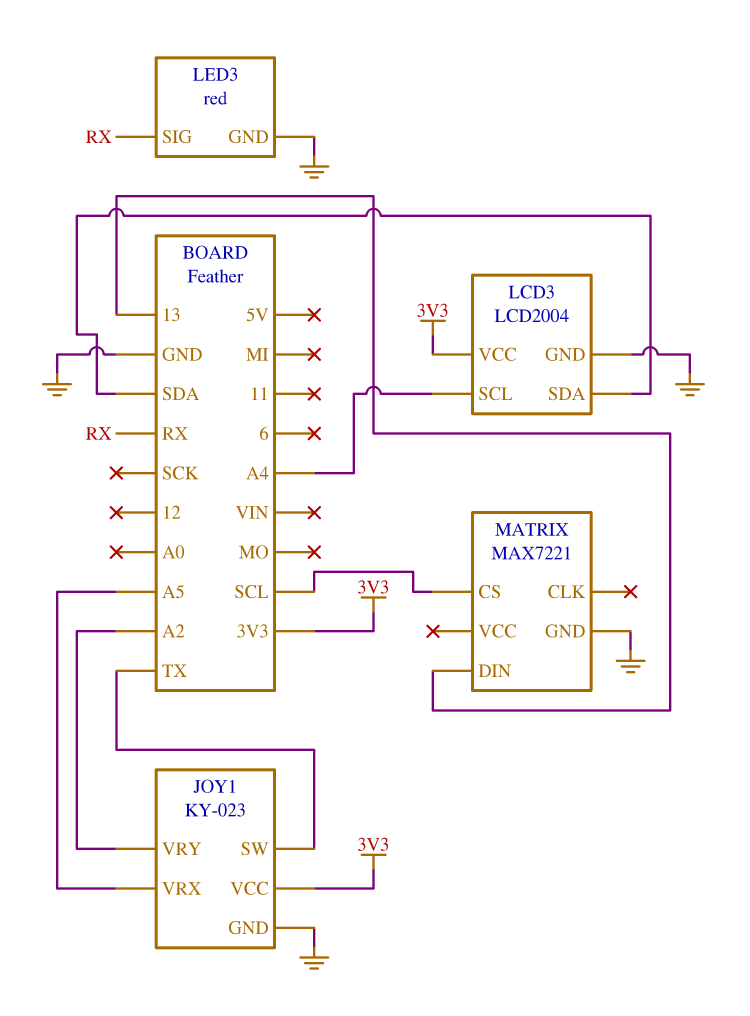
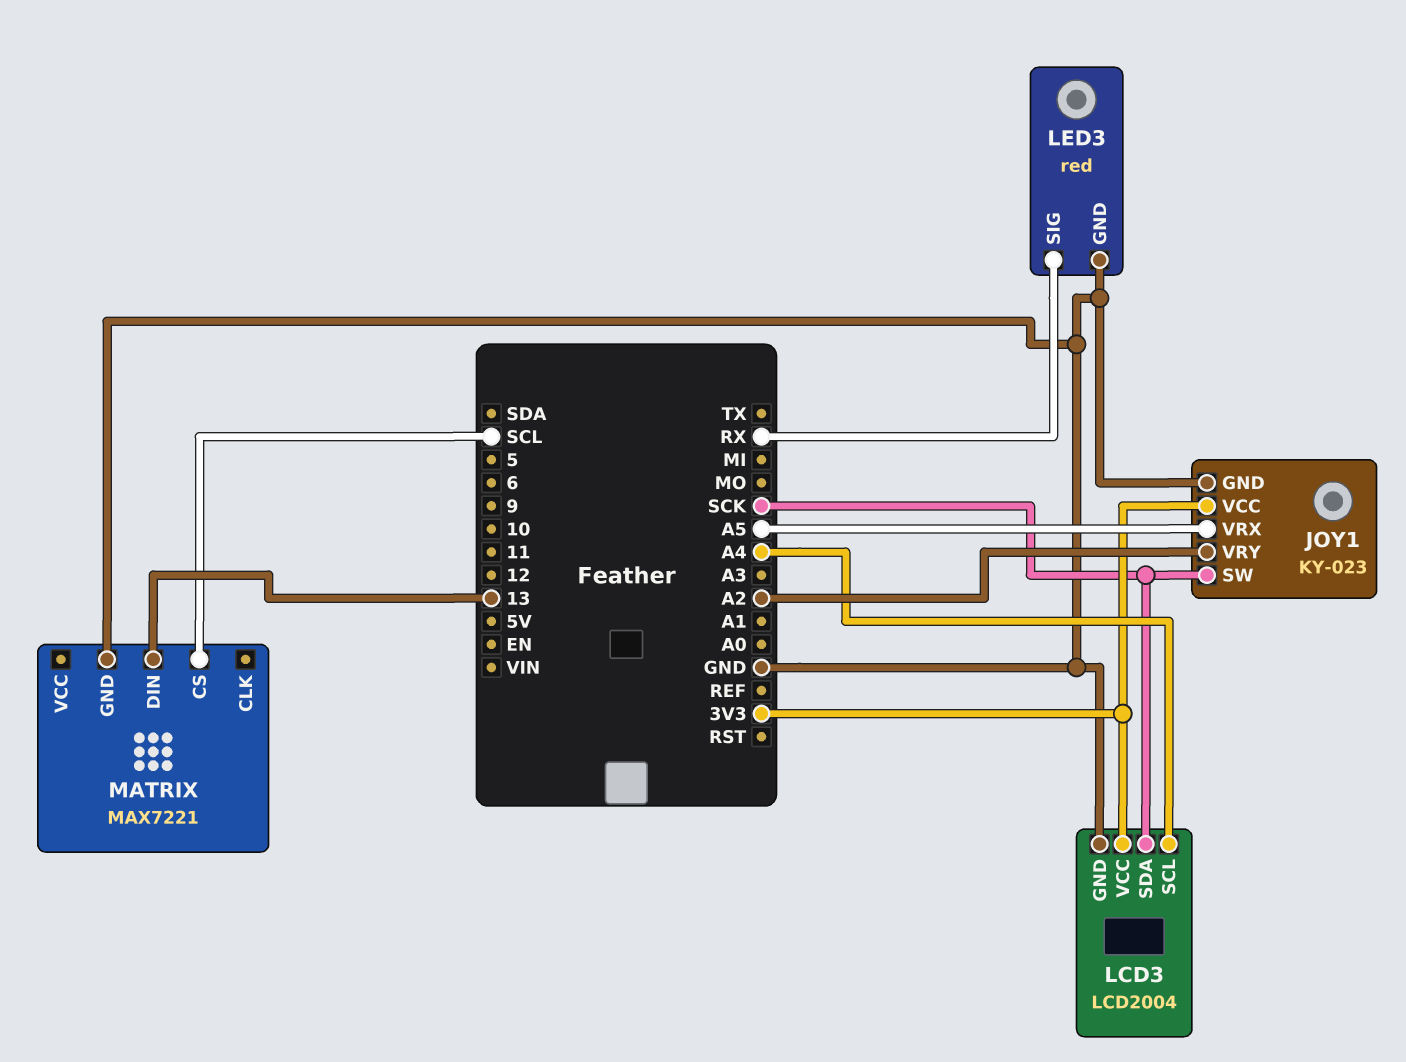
JOY1 pin SW: TX -> SCK
LCD3 pin SDA: SDA -> SCK

